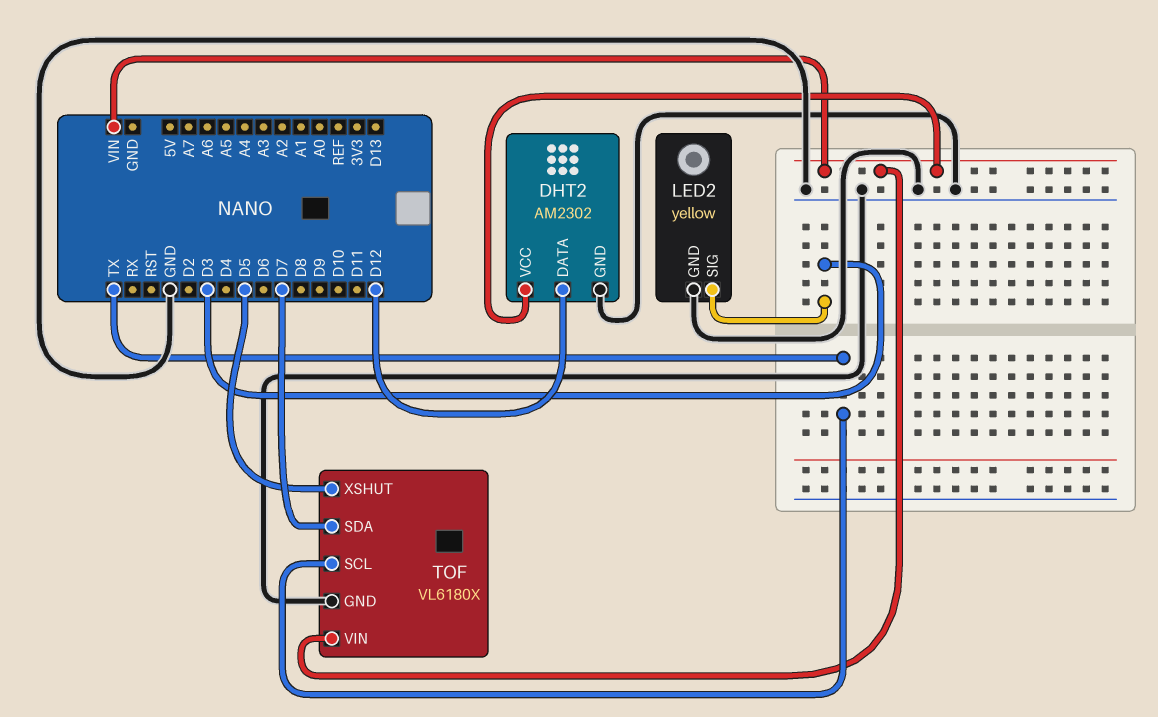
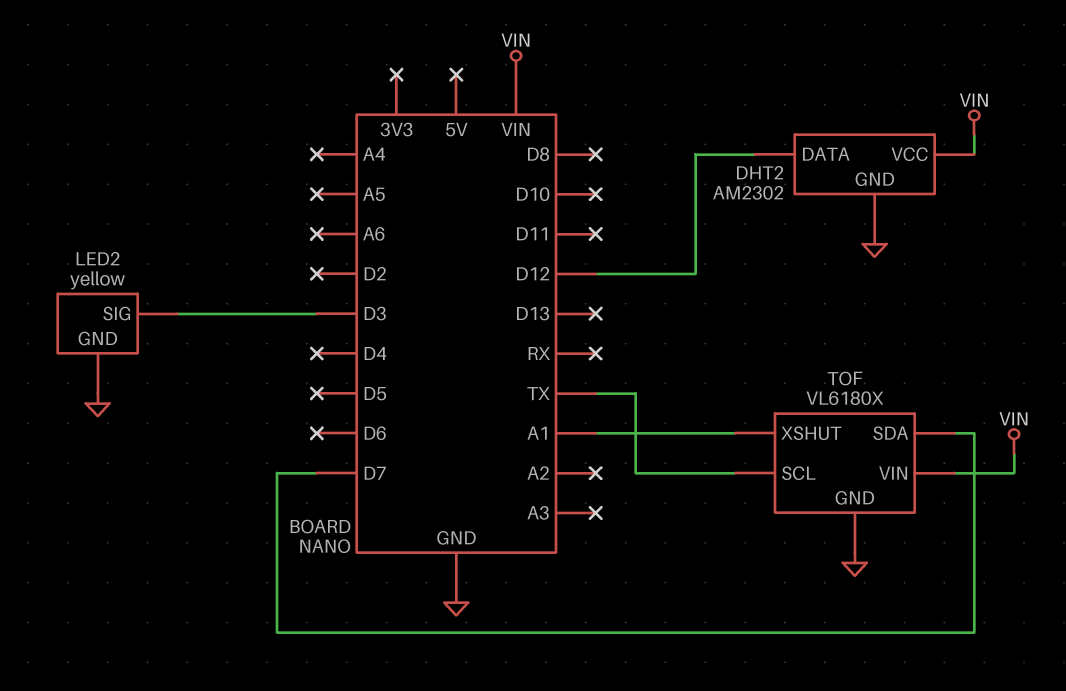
TOF pin XSHUT: D5 -> A1

